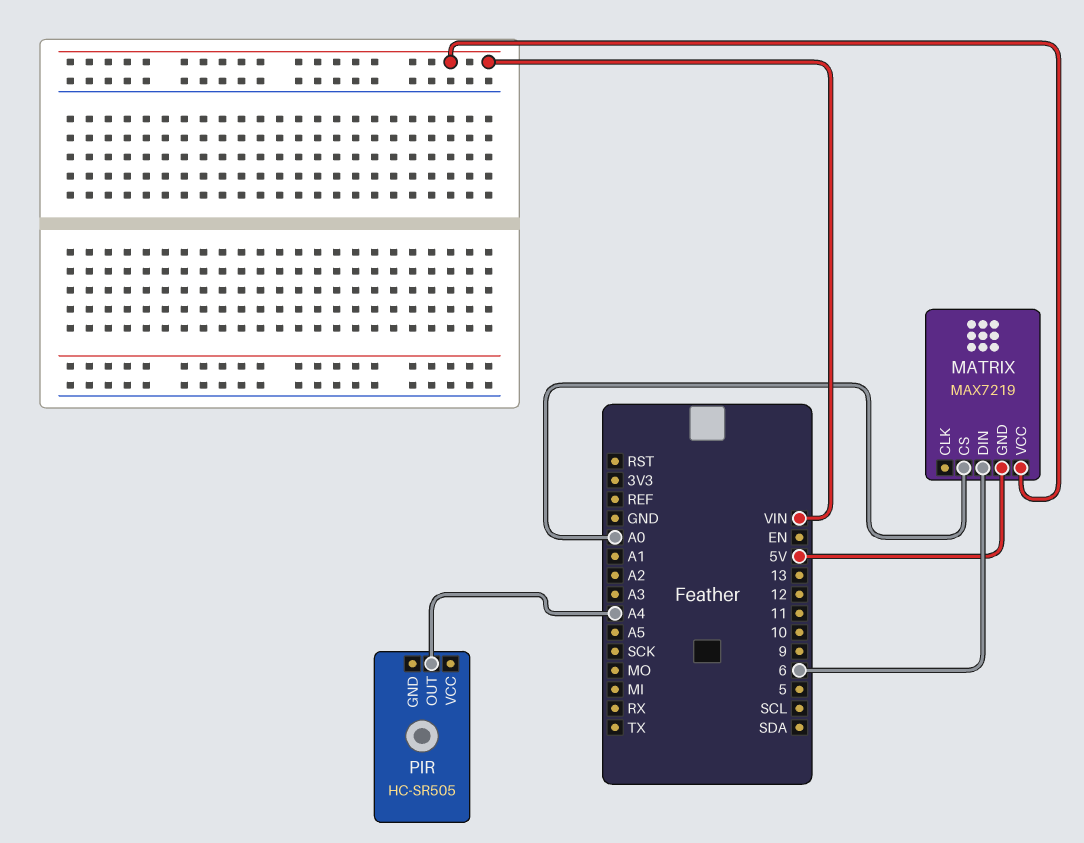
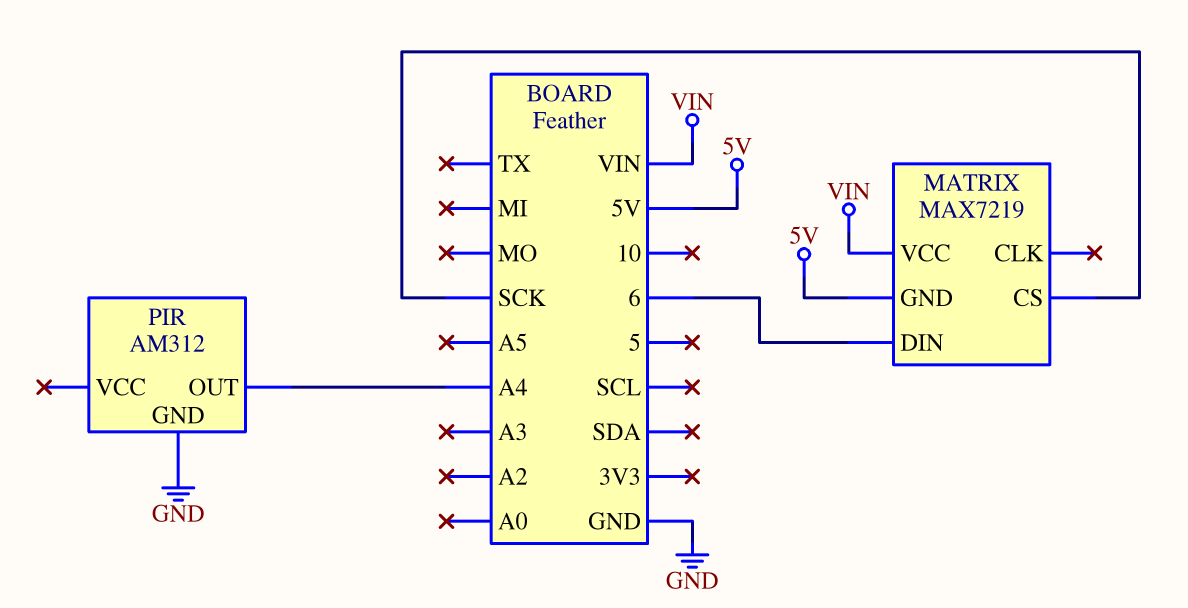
MATRIX pin CS: A0 -> SCK
PIR: HC-SR505 -> AM312
PIR pin GND: none -> GND

